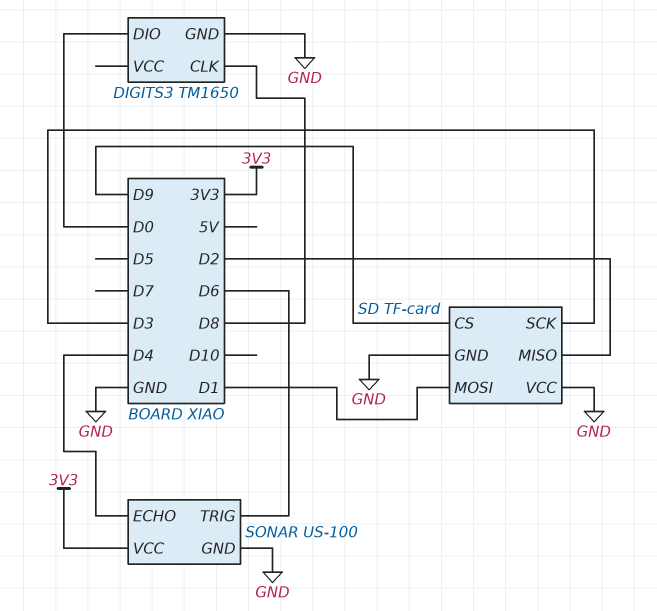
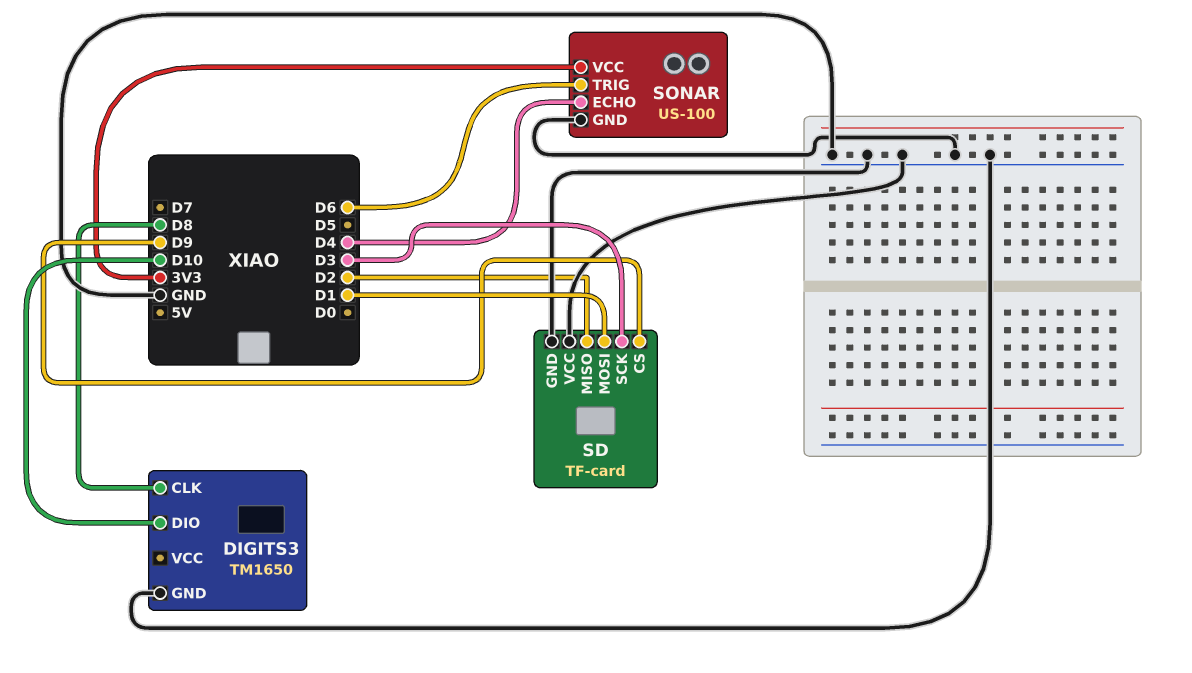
DIGITS3 pin DIO: D0 -> D10

